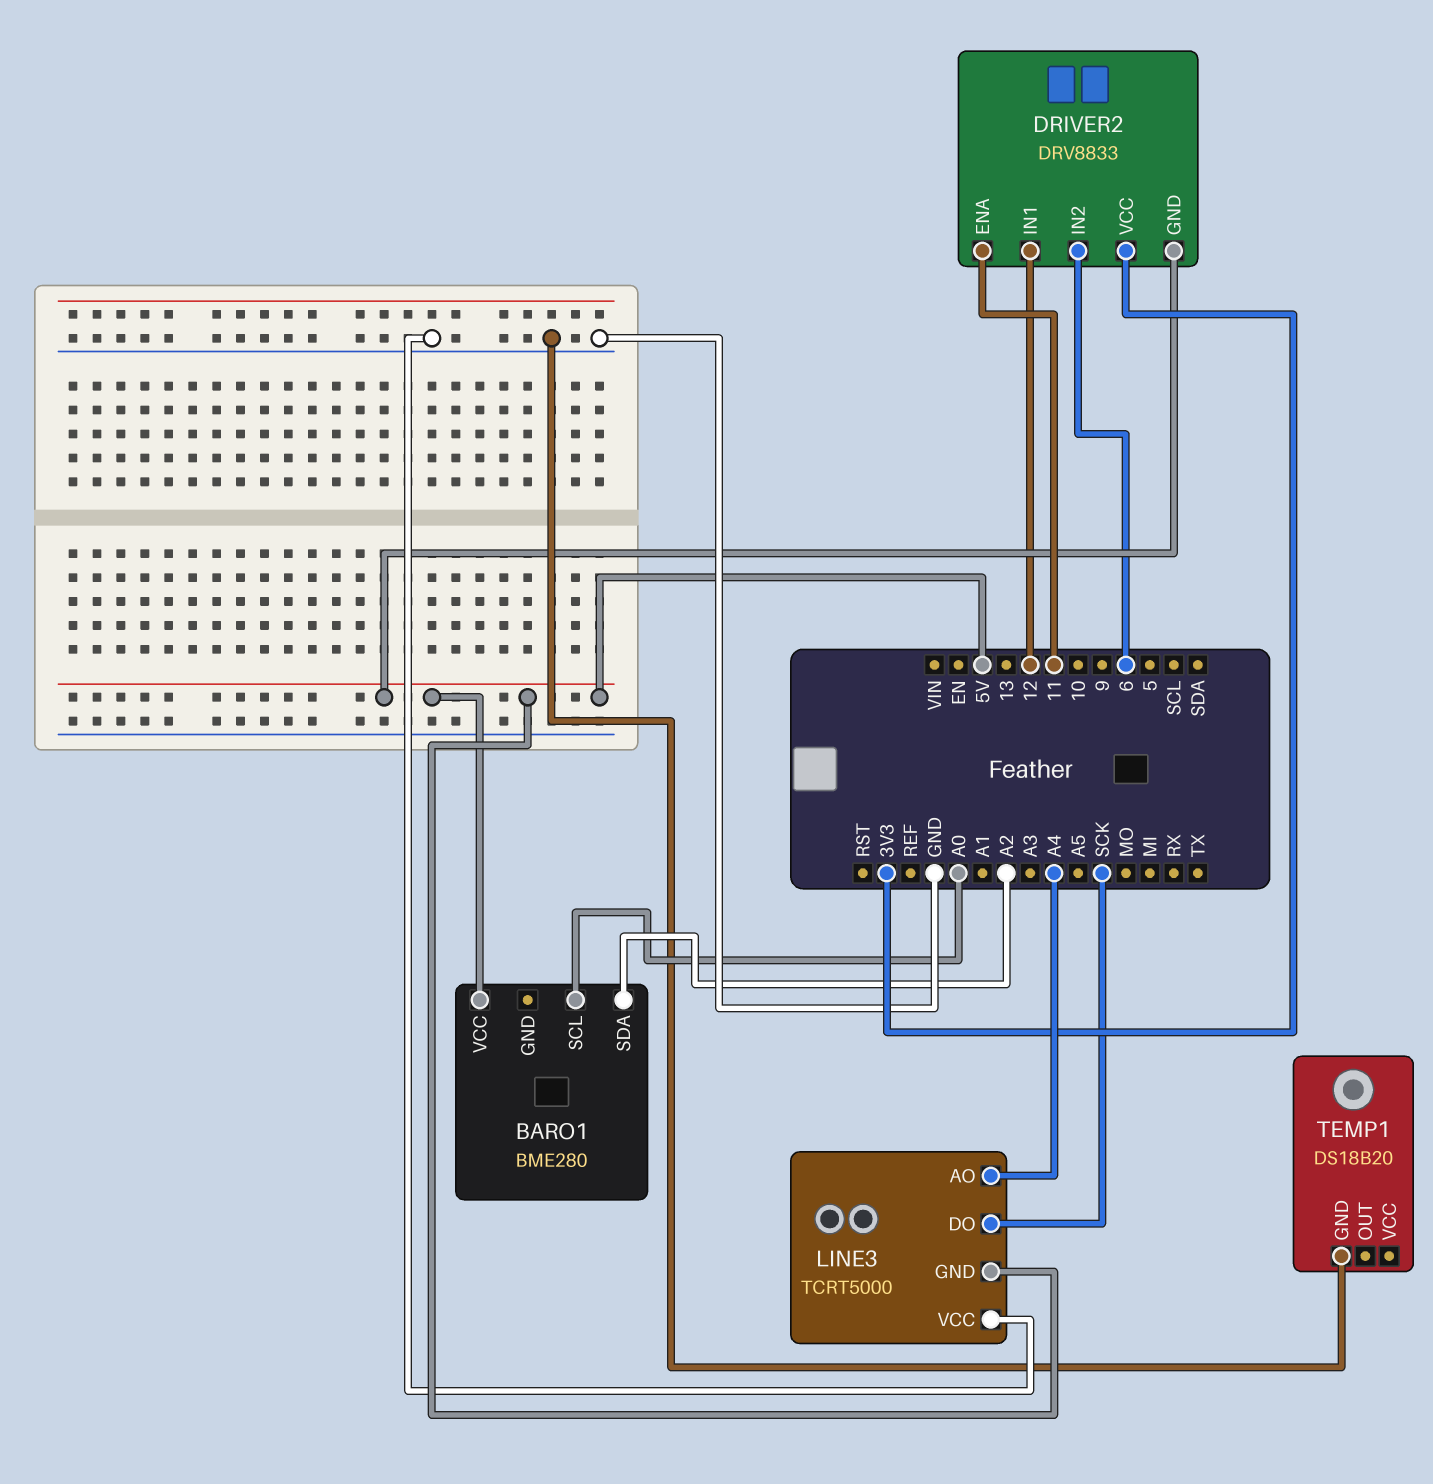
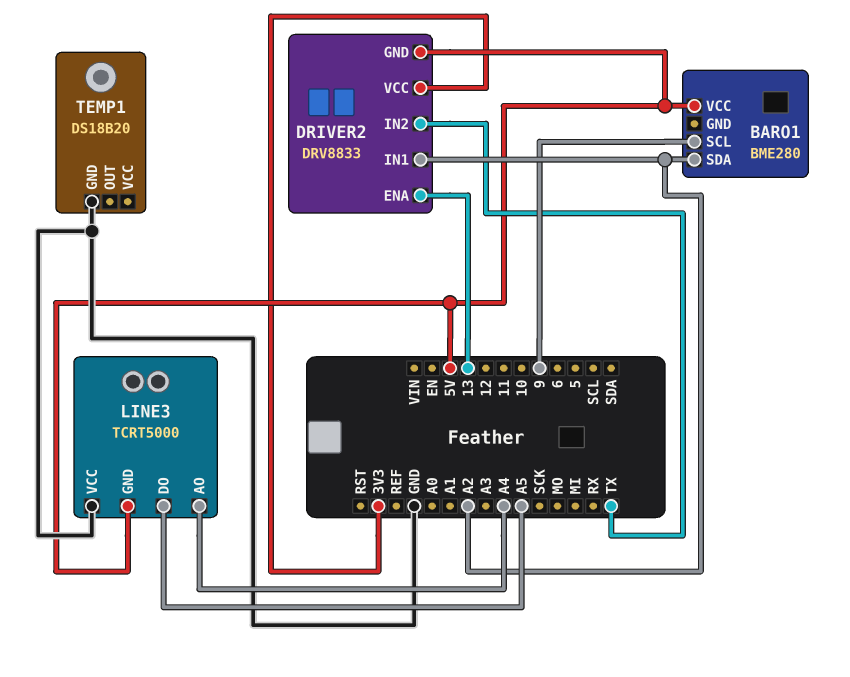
BARO1 pin SCL: A0 -> 9
DRIVER2 pin ENA: 11 -> 13
DRIVER2 pin IN1: 12 -> A2
DRIVER2 pin IN2: 6 -> TX
LINE3 pin DO: SCK -> A5

